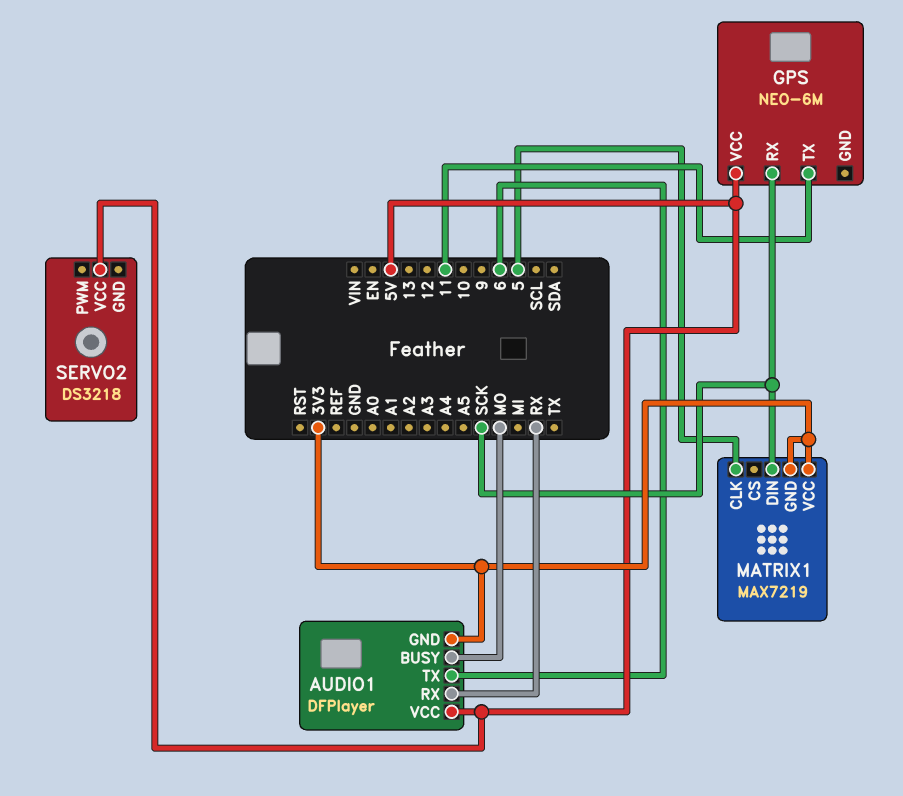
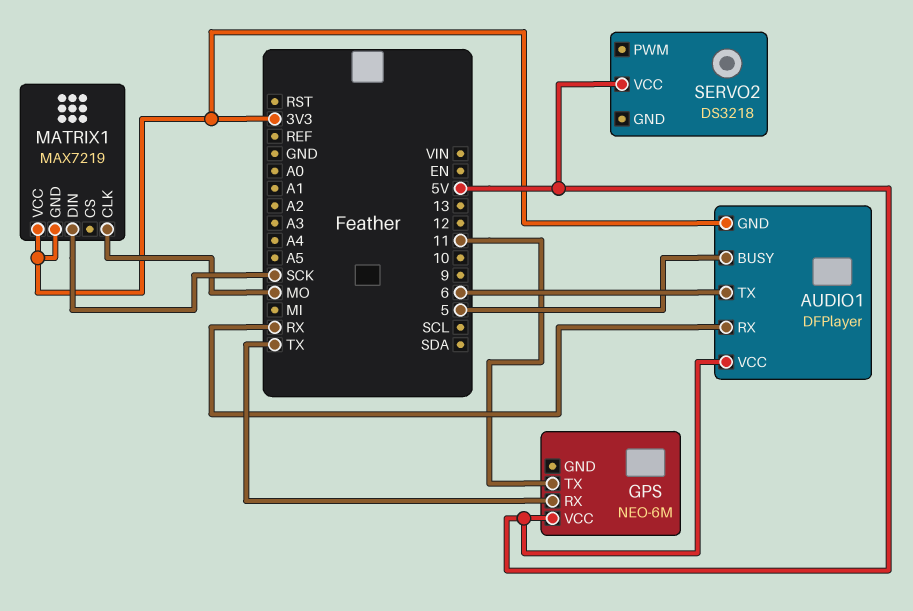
AUDIO1 pin BUSY: MO -> 5
GPS pin RX: SCK -> TX
MATRIX1 pin CLK: 5 -> MO

